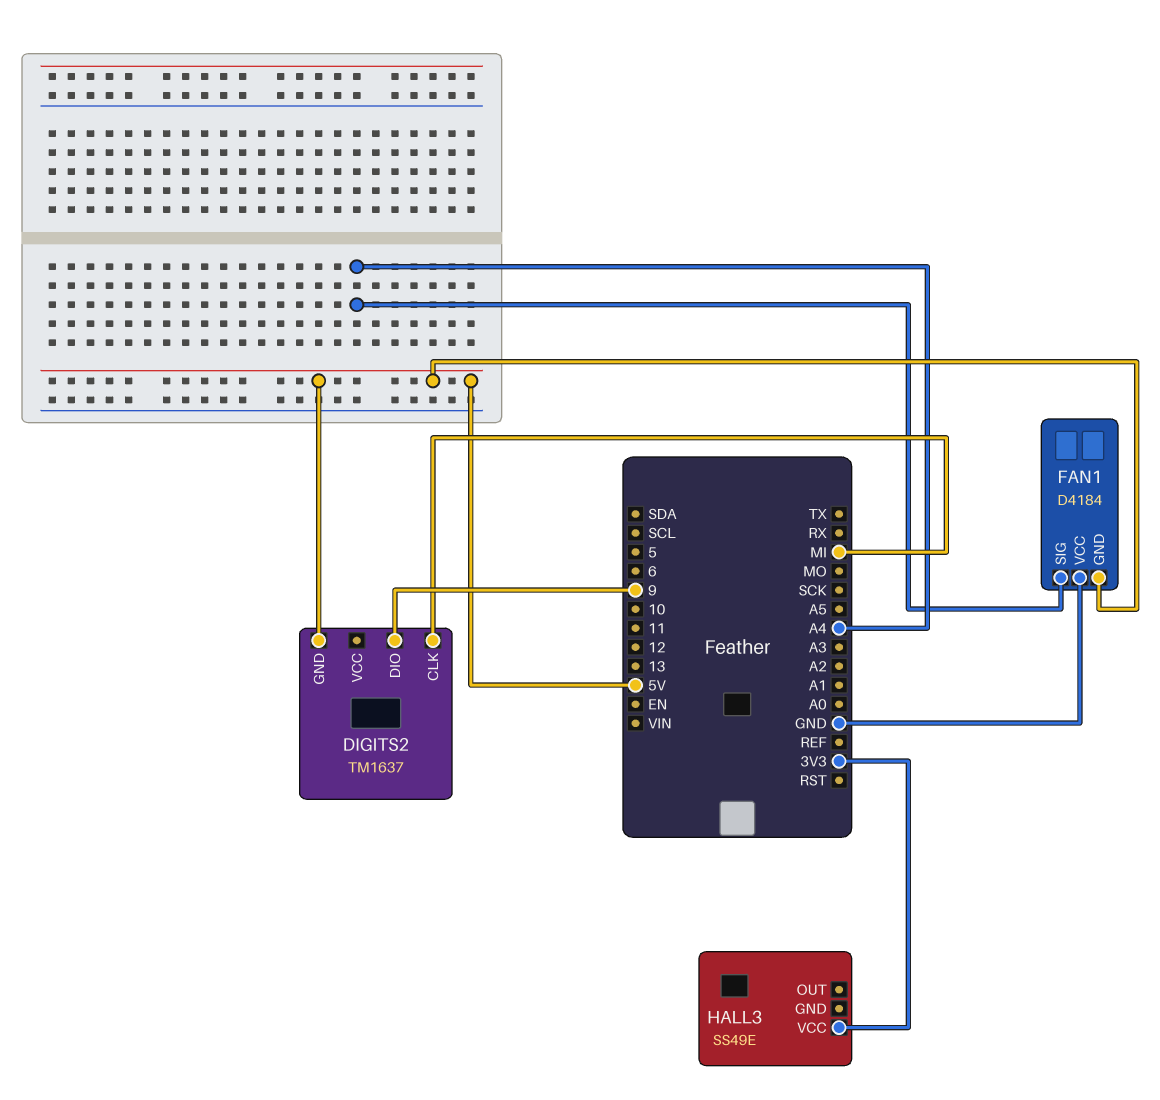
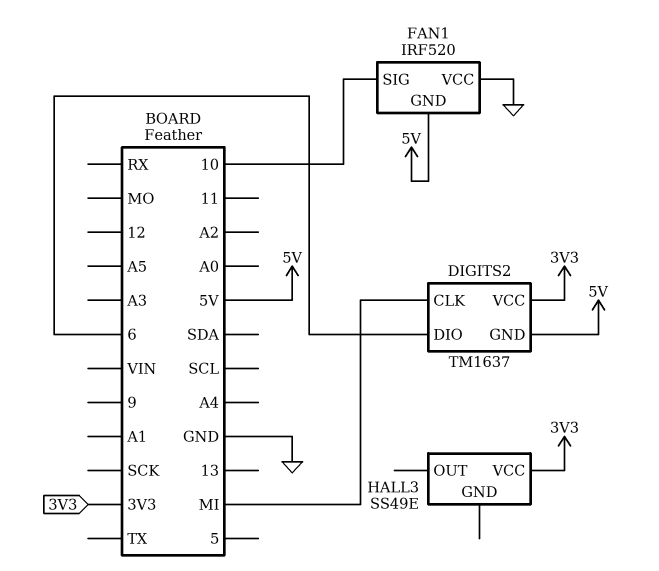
DIGITS2 pin DIO: 9 -> 6
DIGITS2 pin VCC: none -> 3V3
FAN1: D4184 -> IRF520
FAN1 pin SIG: A4 -> 10

